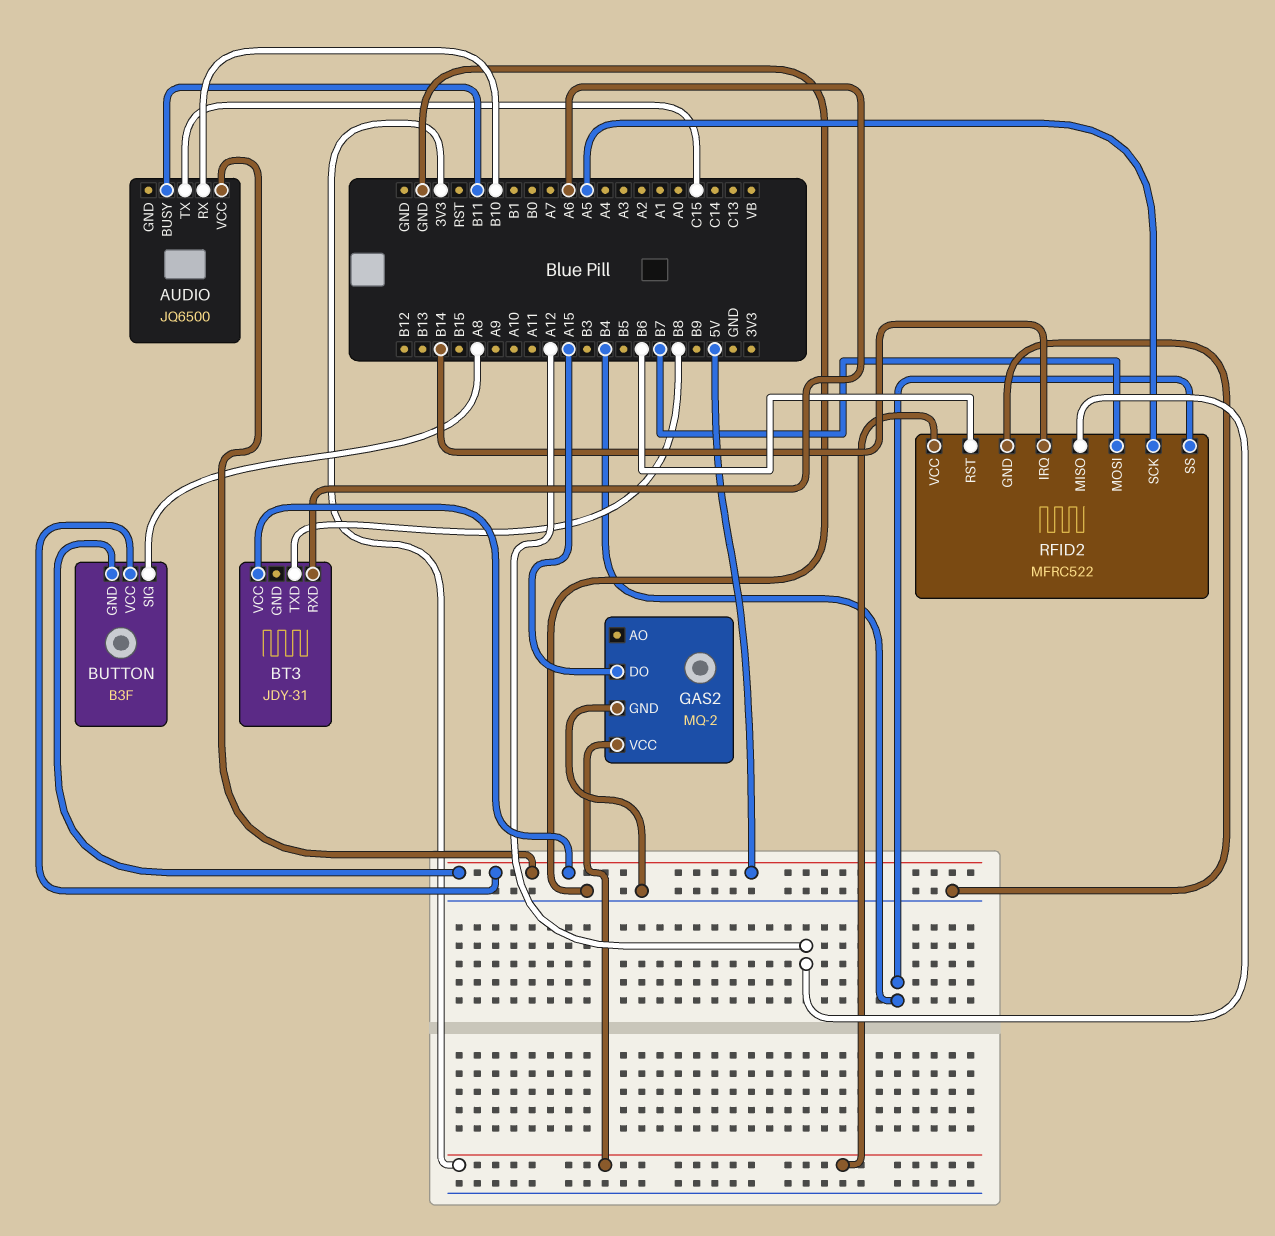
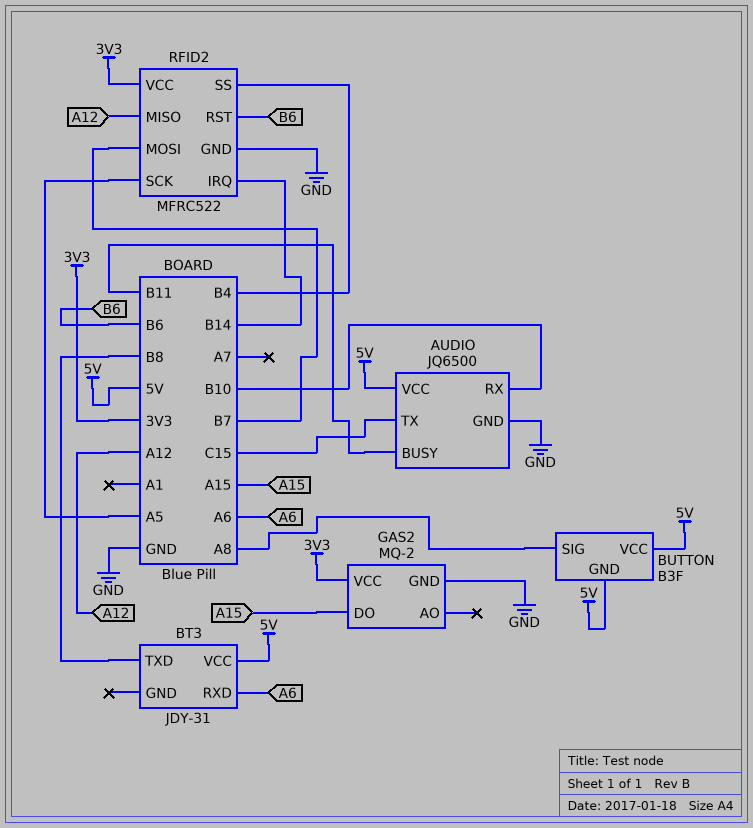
AUDIO pin GND: none -> GND

